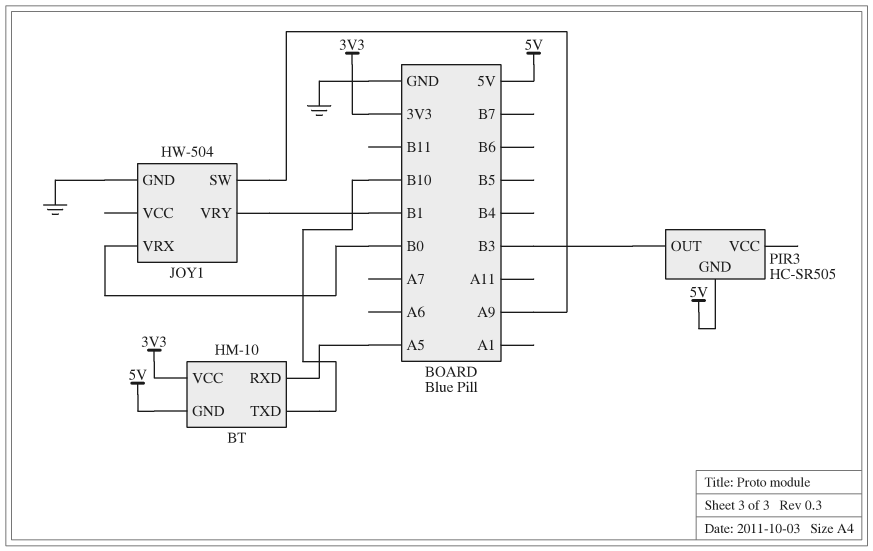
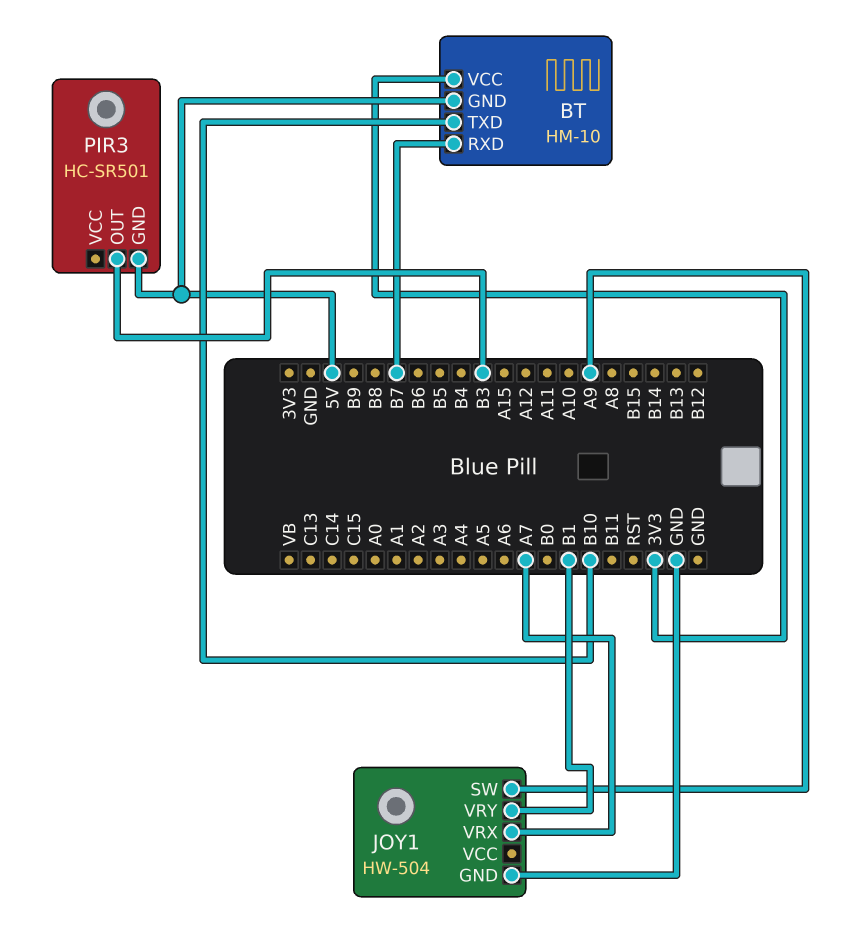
BT pin RXD: A5 -> B7
JOY1 pin VRX: B0 -> A7
PIR3: HC-SR505 -> HC-SR501

